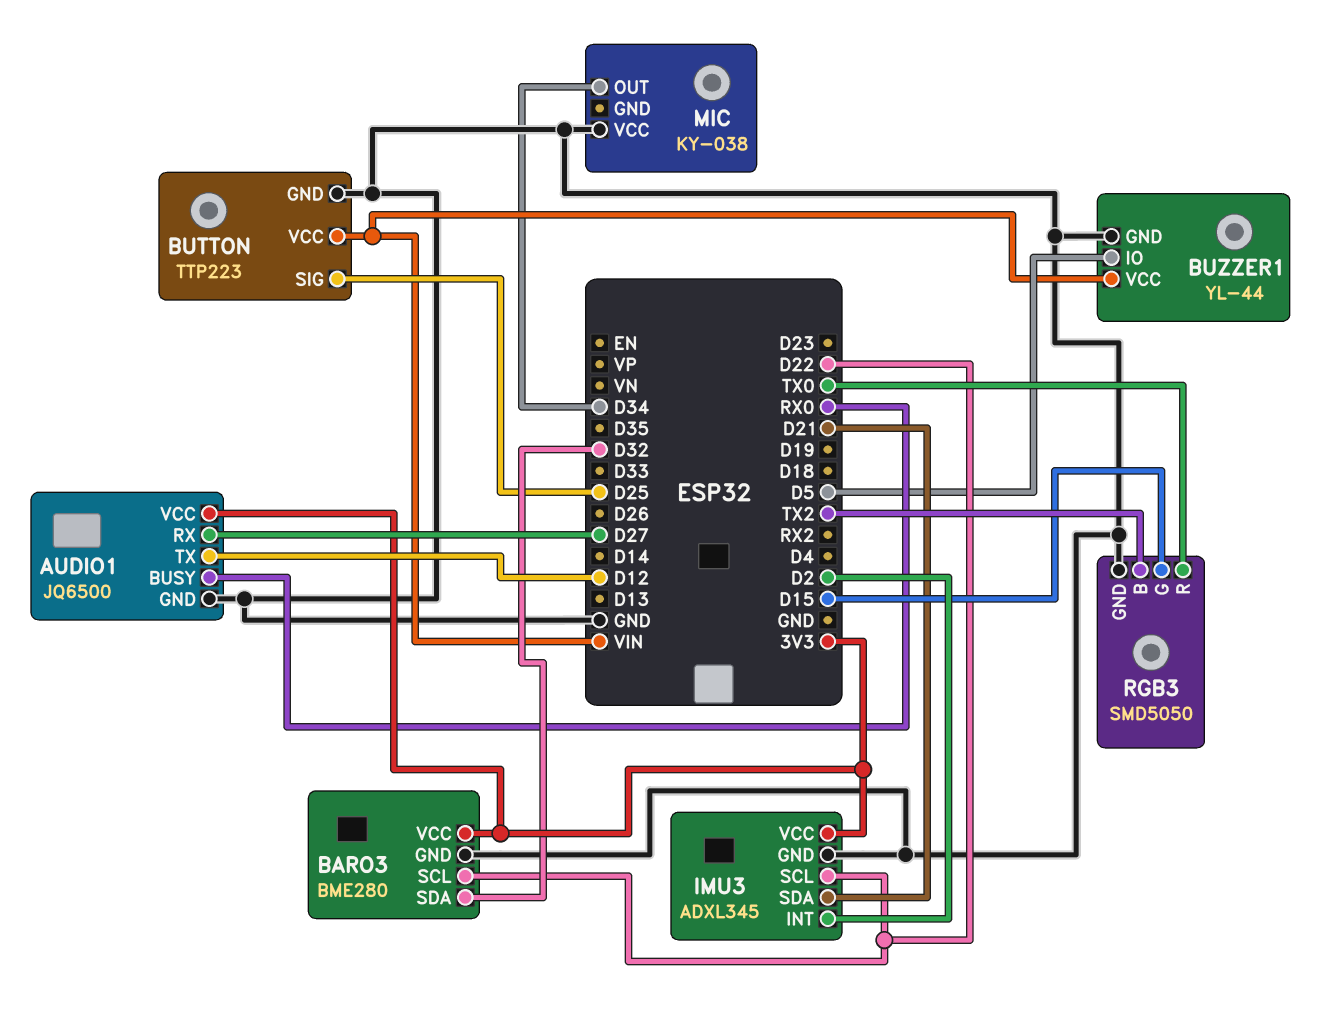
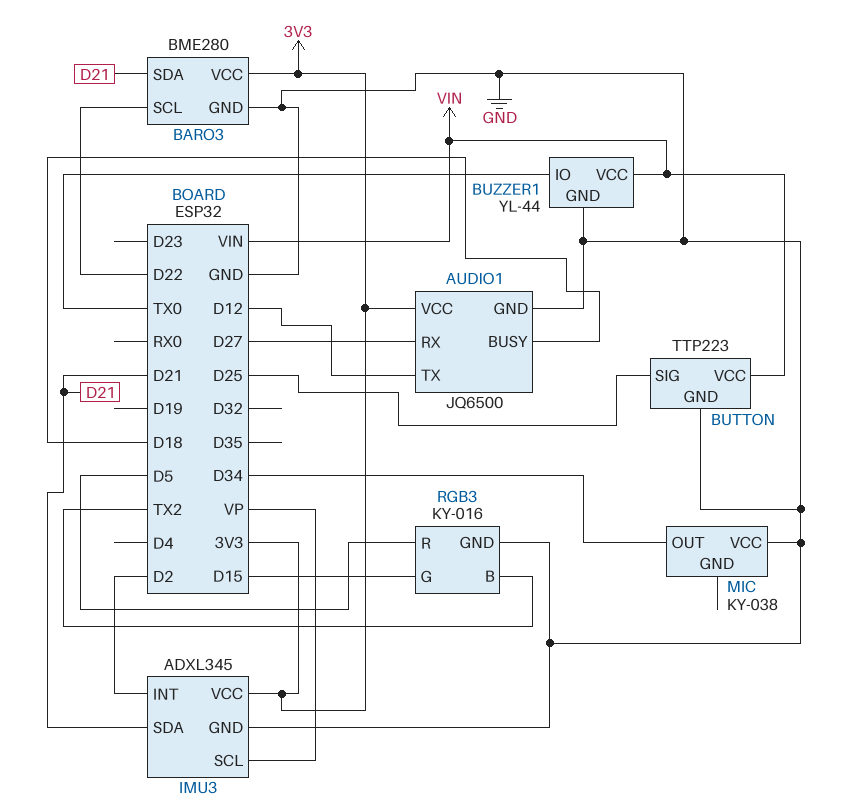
AUDIO1 pin BUSY: RX0 -> D18
BARO3 pin SDA: D32 -> D21
BUZZER1 pin IO: D5 -> TX0
IMU3 pin SCL: D22 -> VP
RGB3: SMD5050 -> KY-016
RGB3 pin R: TX0 -> D5

